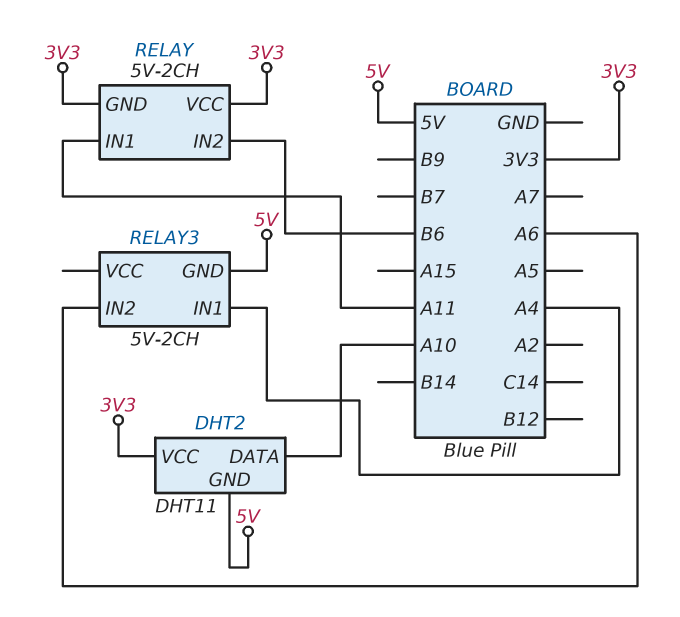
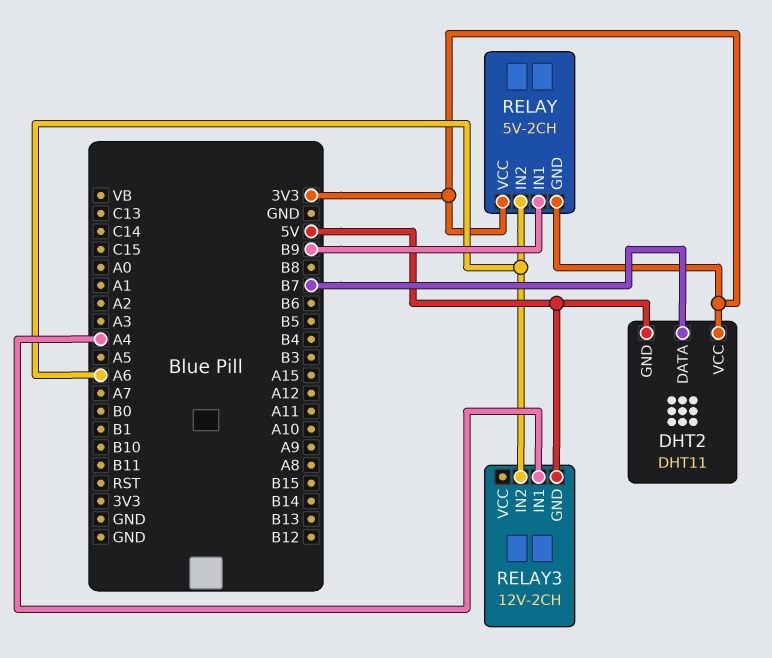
DHT2 pin DATA: A10 -> B7
RELAY pin IN1: A11 -> B9
RELAY pin IN2: B6 -> A6
RELAY3: 5V-2CH -> 12V-2CH

